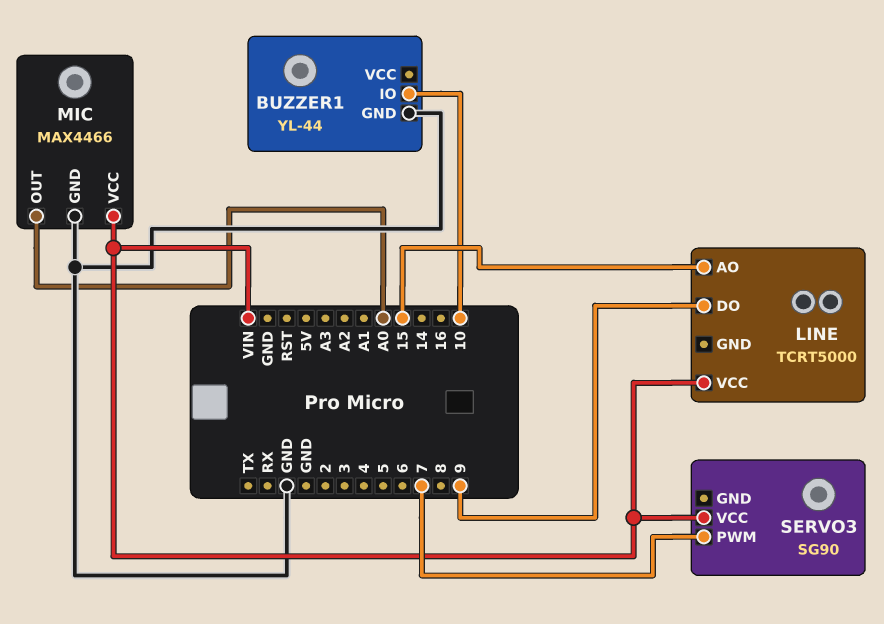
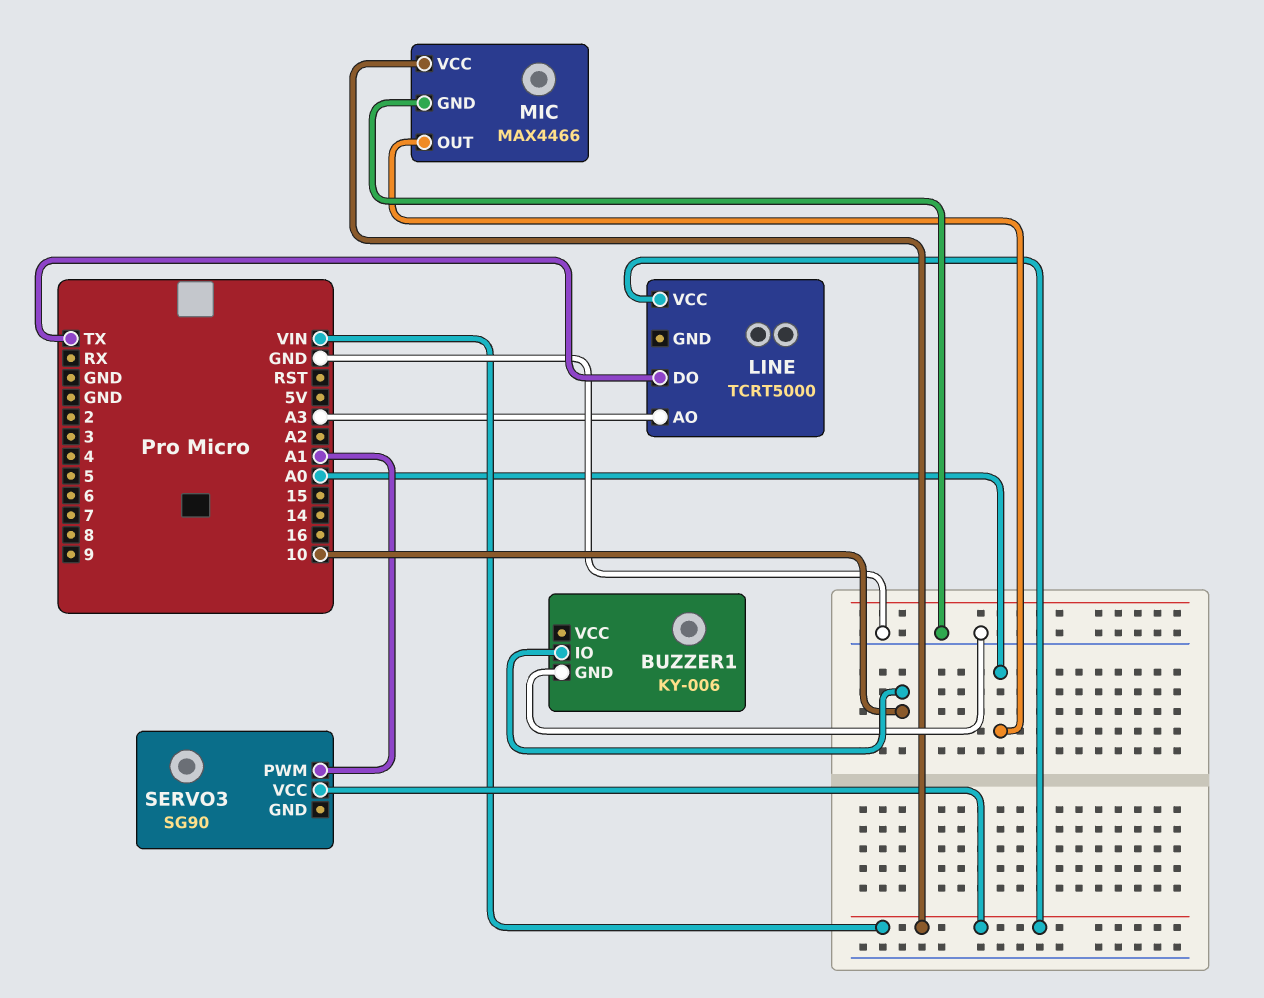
BUZZER1: YL-44 -> KY-006
LINE pin AO: 15 -> A3
LINE pin DO: 9 -> TX
SERVO3 pin PWM: 7 -> A1

